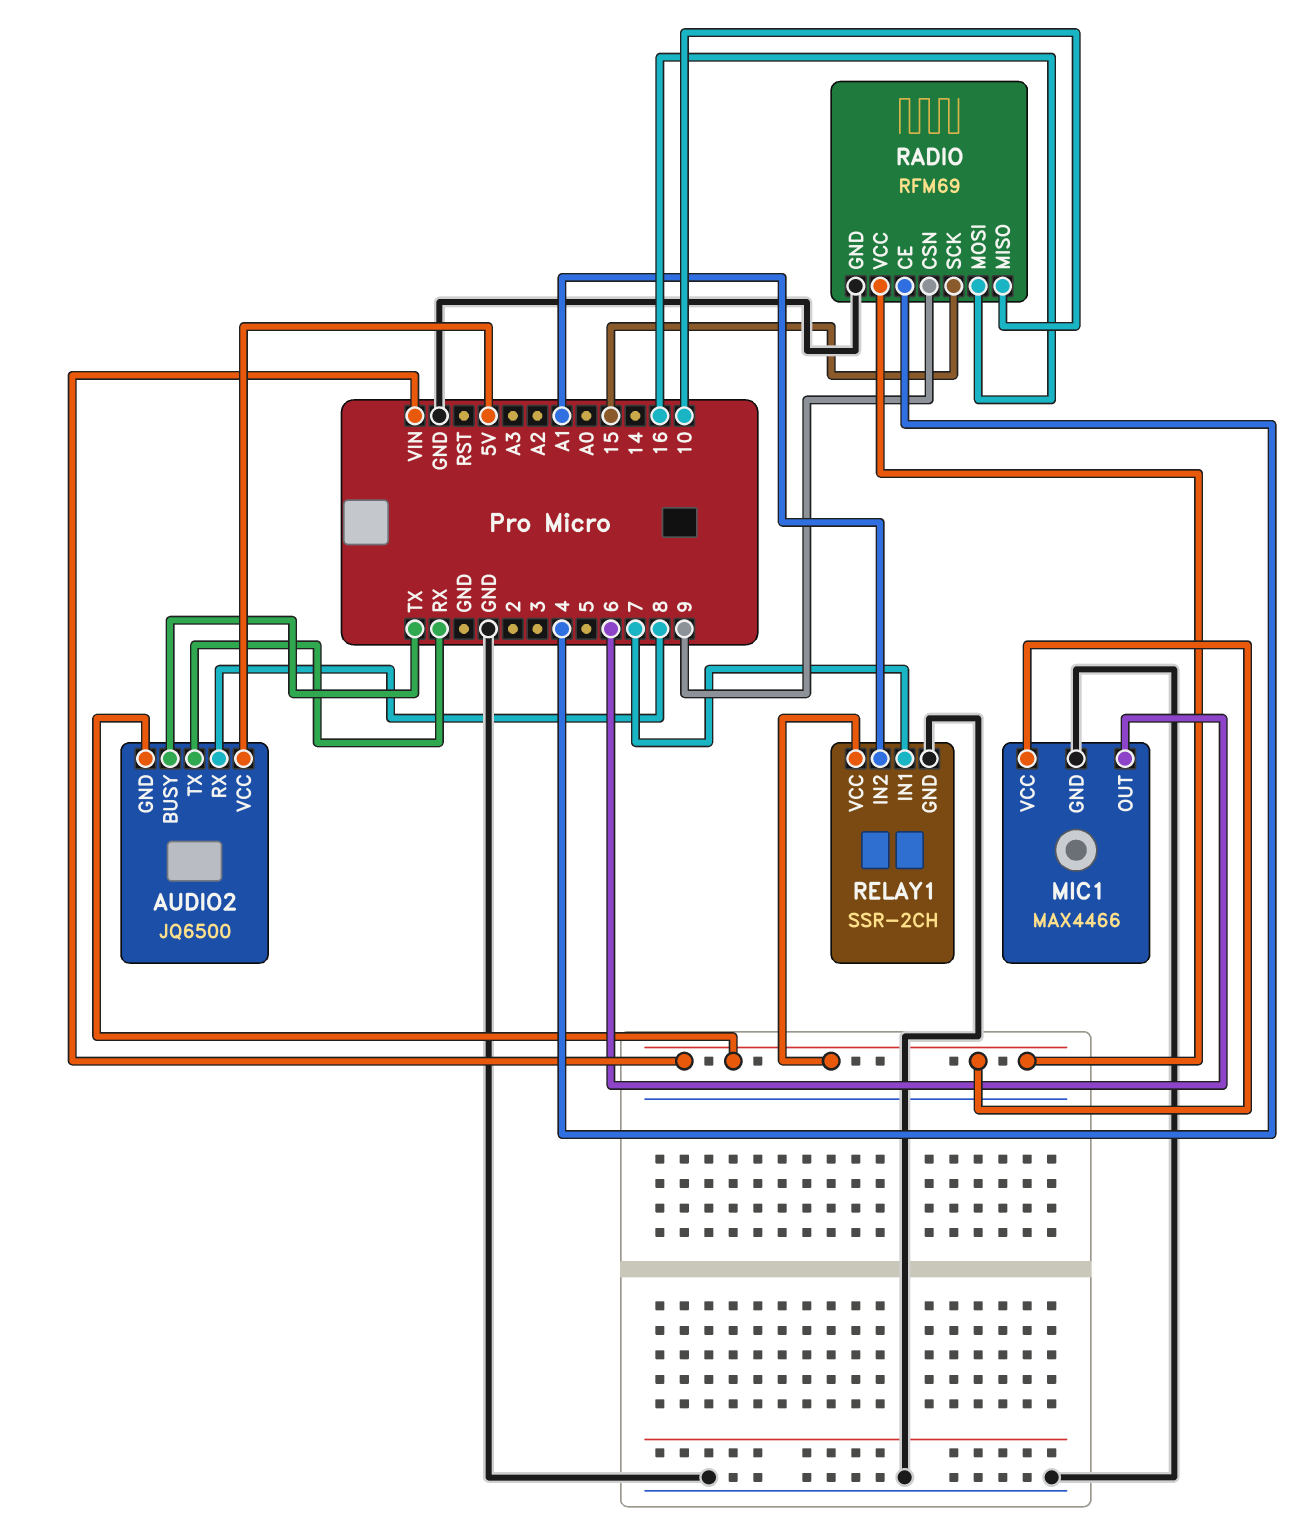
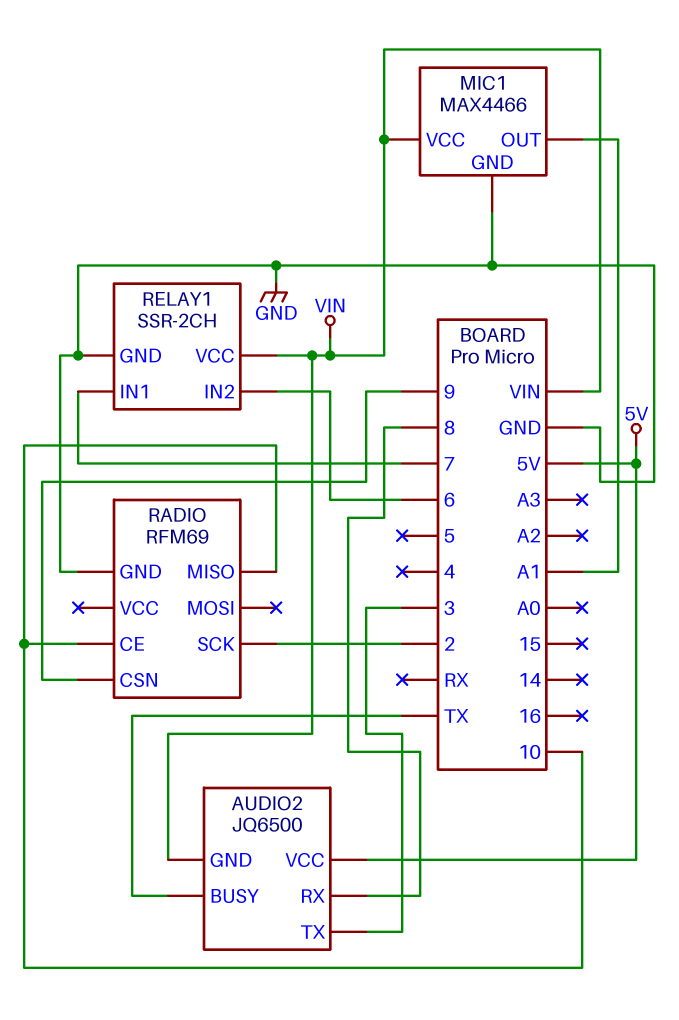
AUDIO2 pin TX: RX -> 3
MIC1 pin OUT: 6 -> A1
RADIO pin CE: 4 -> 10
RADIO pin MOSI: 16 -> none
RADIO pin SCK: 15 -> 2
RADIO pin VCC: VIN -> none
RELAY1 pin IN2: A1 -> 6

